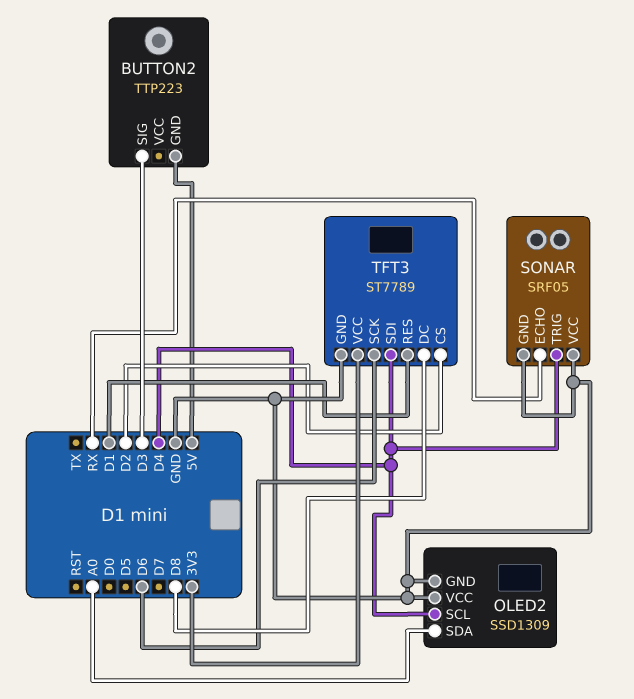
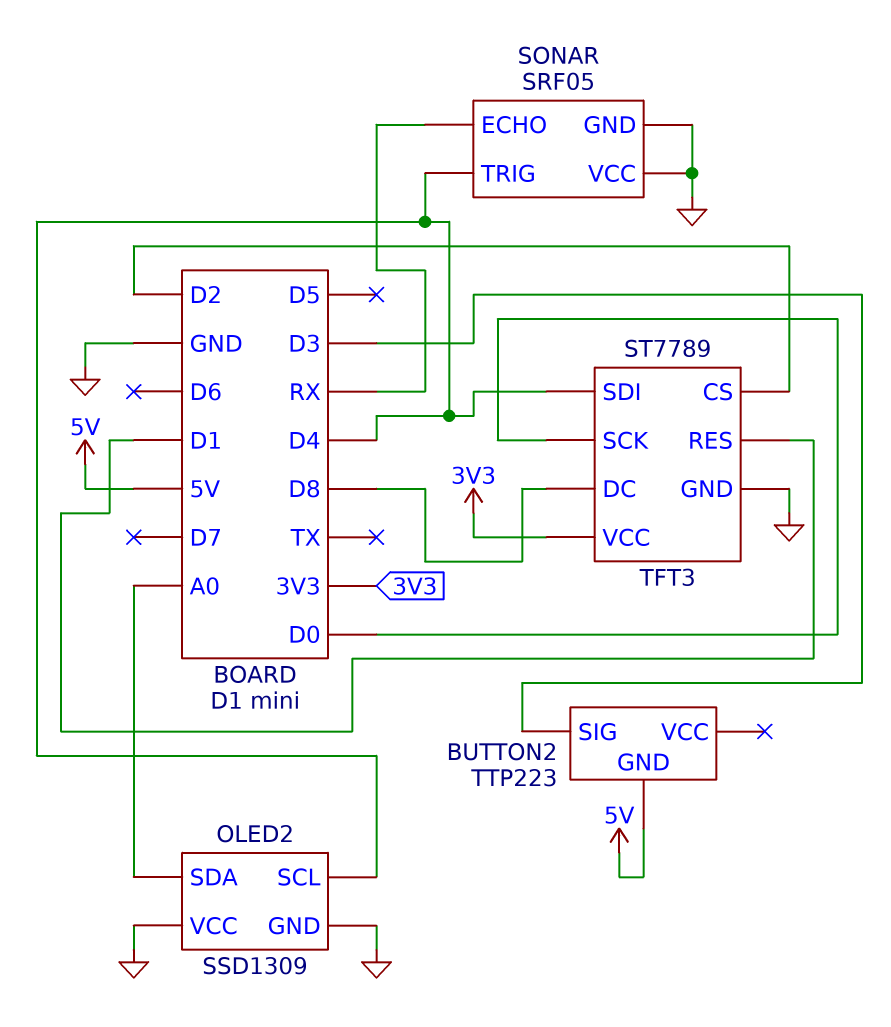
TFT3 pin SCK: D6 -> D0

